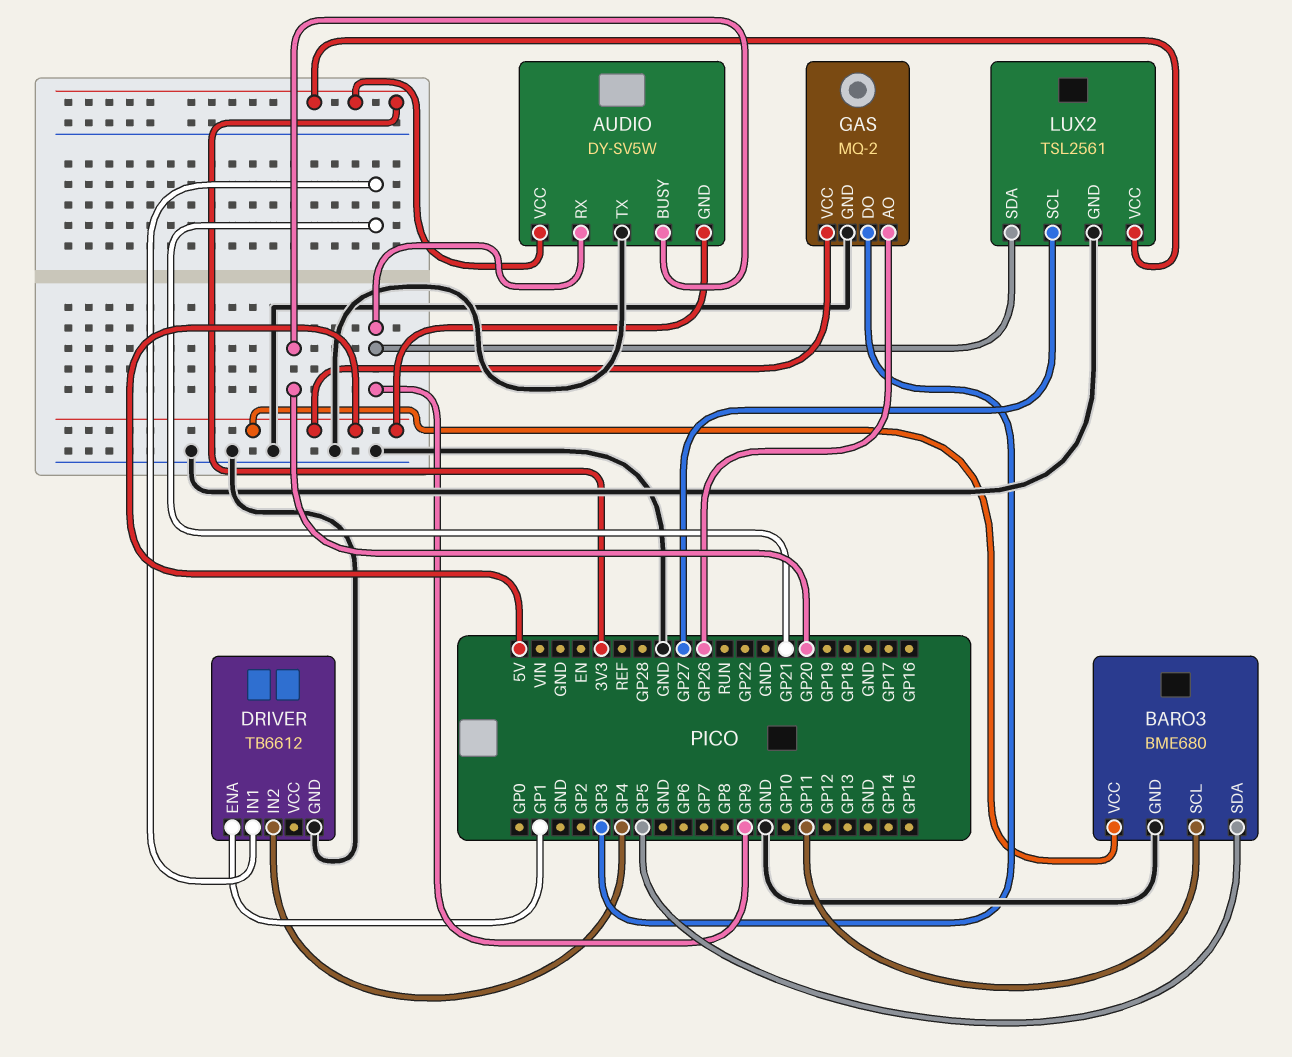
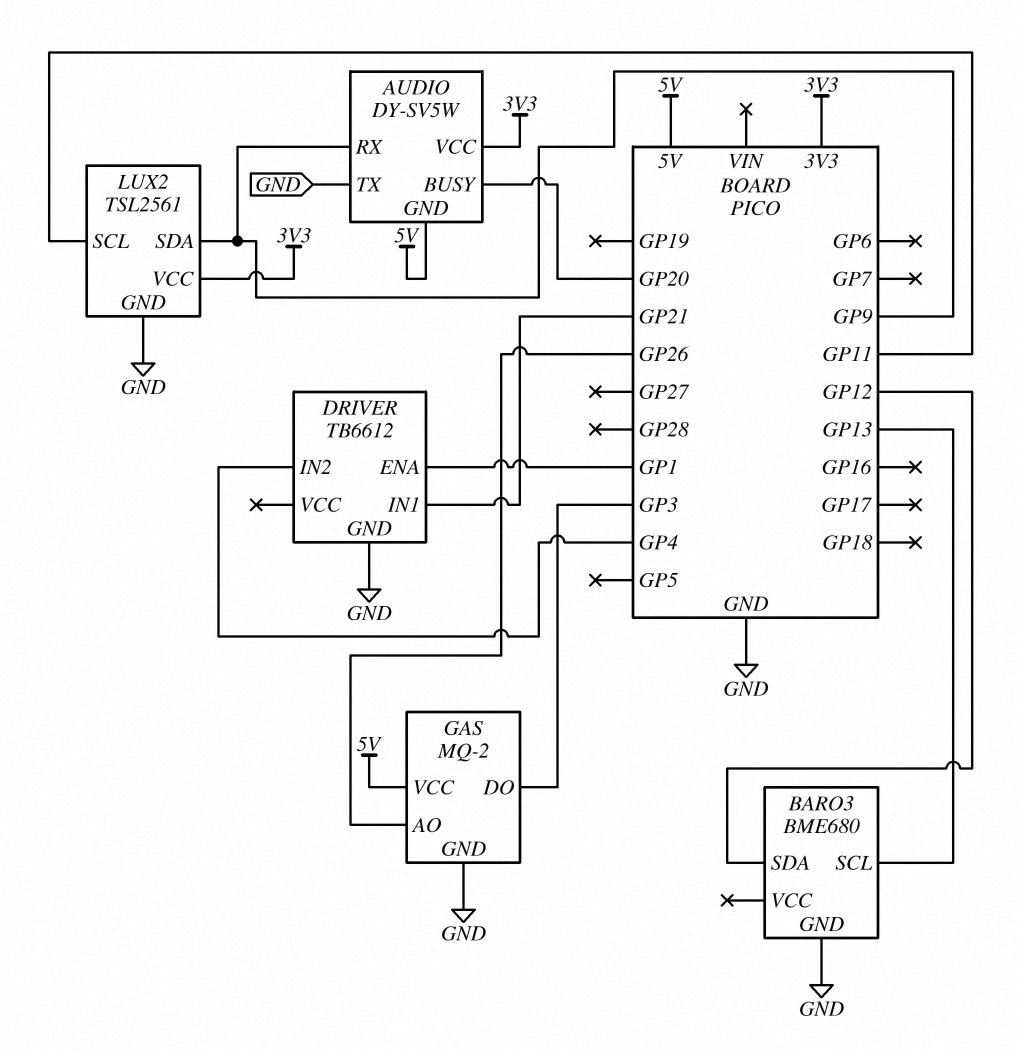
BARO3 pin SCL: GP11 -> GP13
BARO3 pin SDA: GP5 -> GP12
BARO3 pin VCC: 5V -> none
LUX2 pin SCL: GP27 -> GP11

